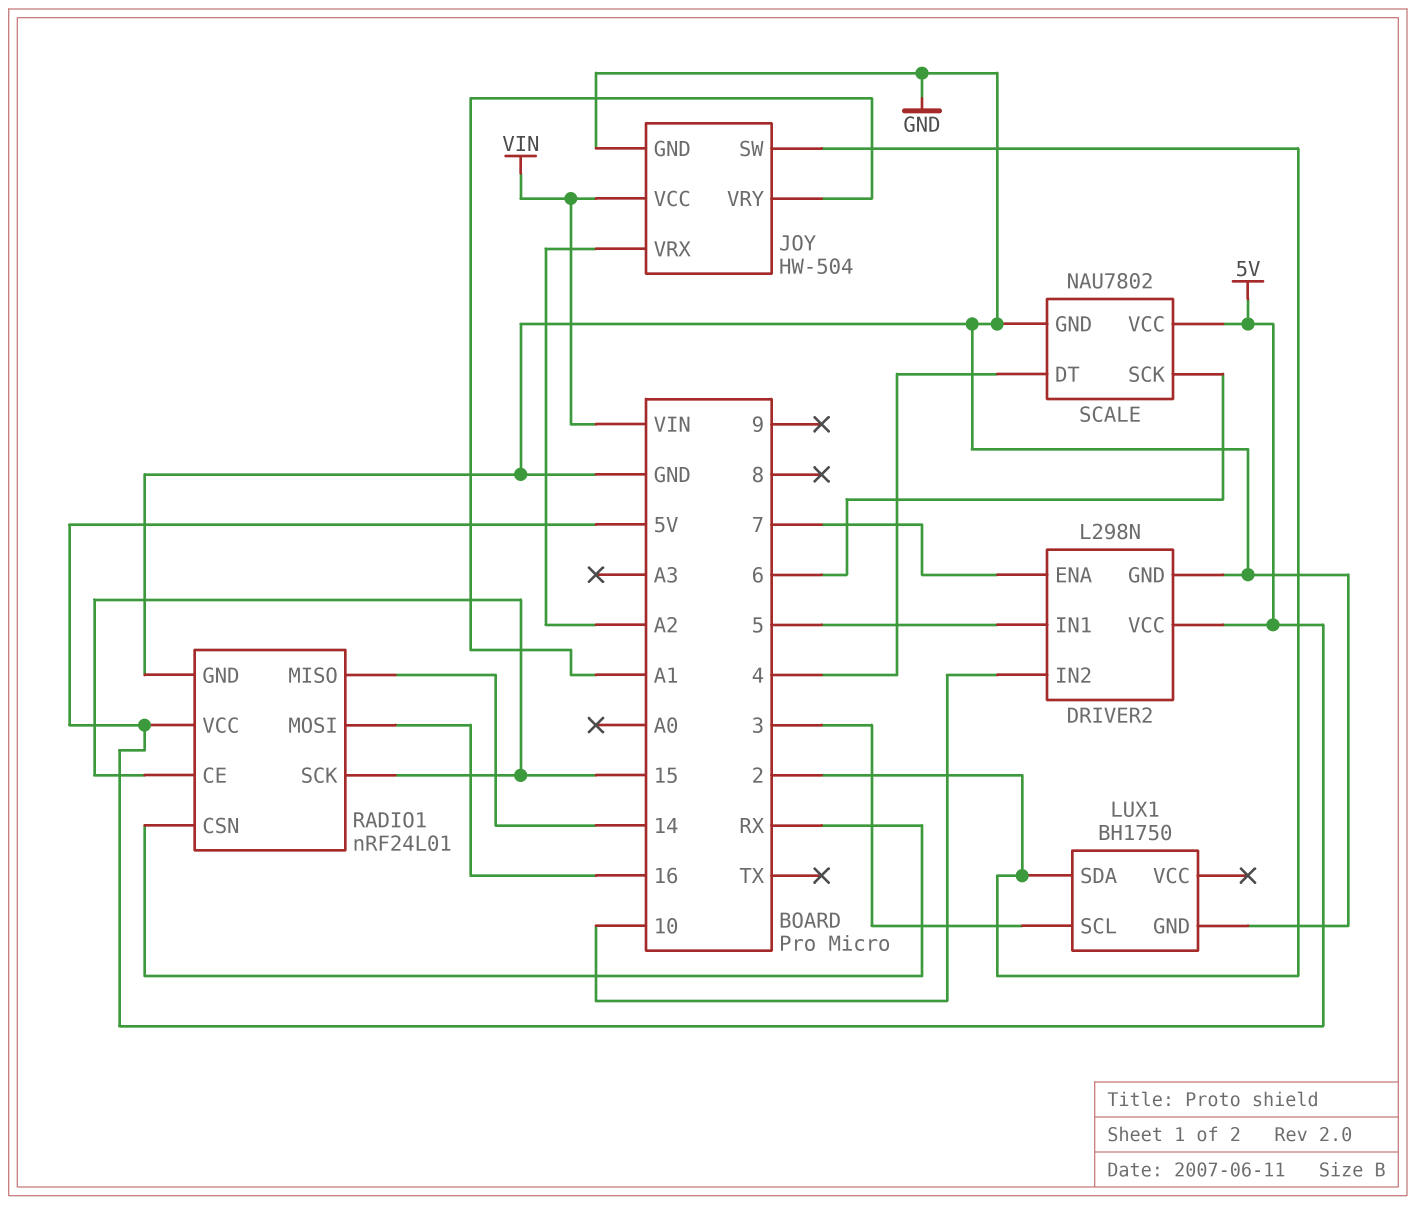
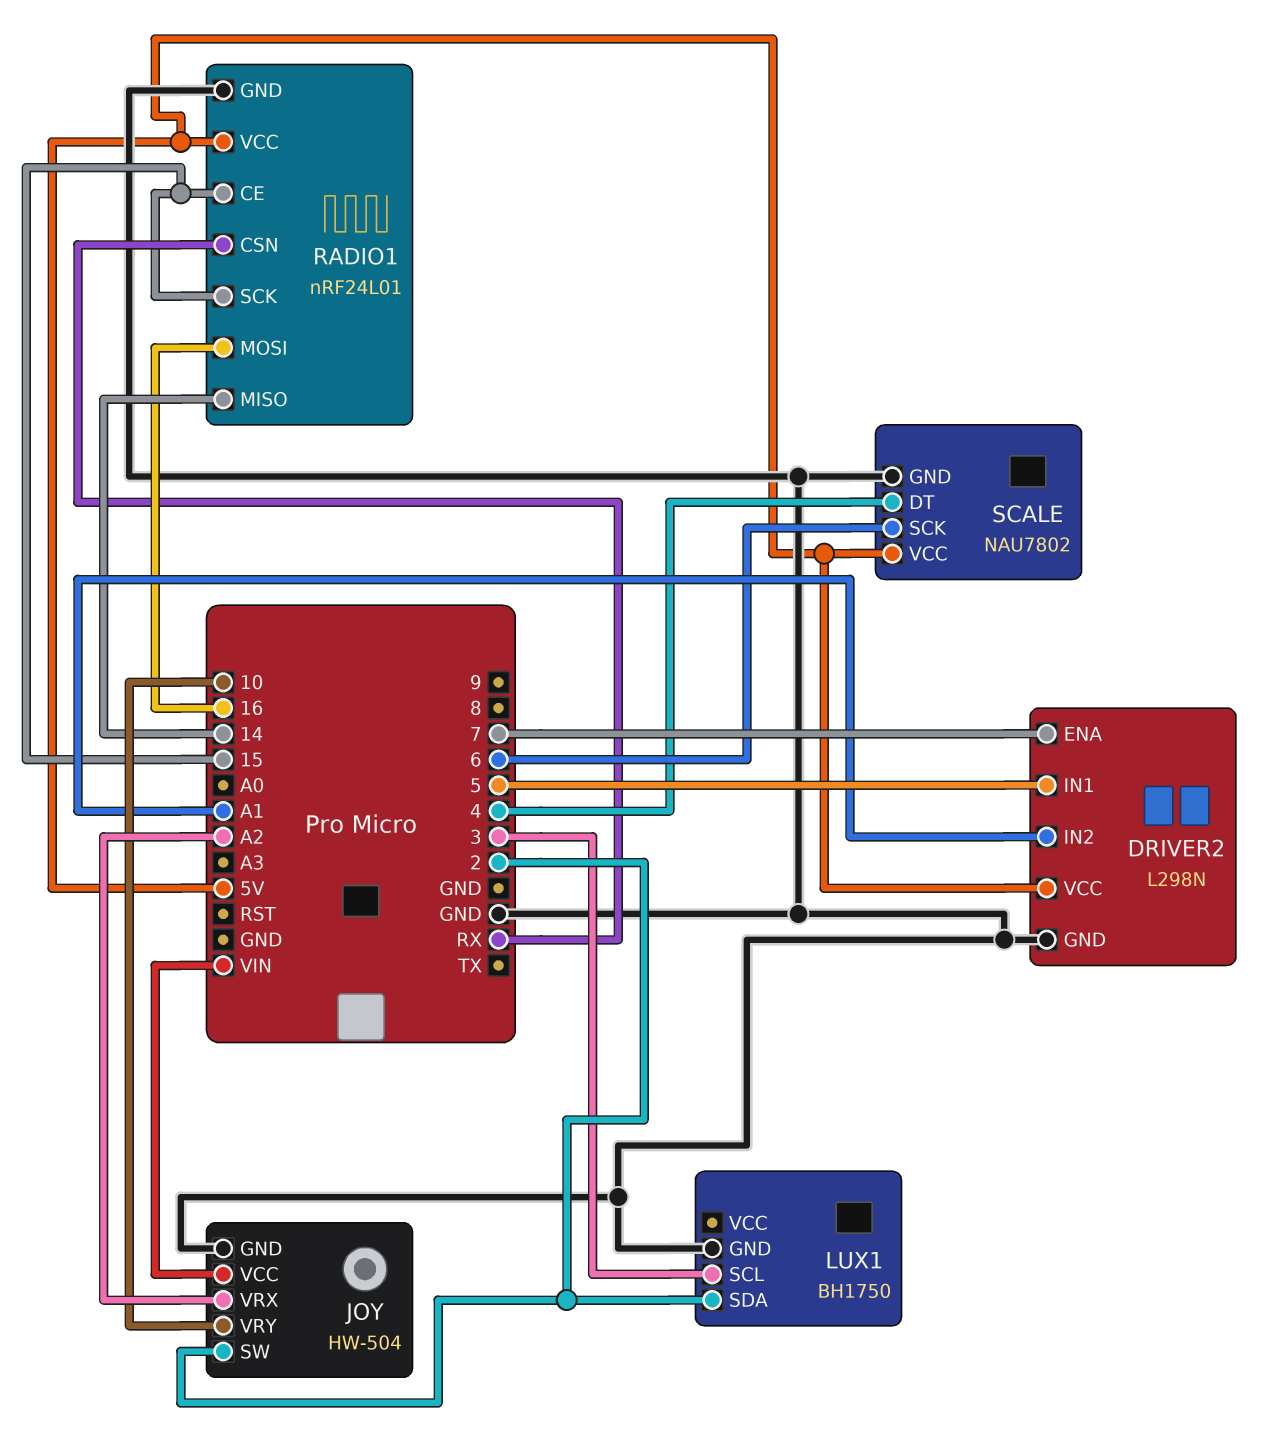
DRIVER2 pin IN2: 10 -> A1
JOY pin VRY: A1 -> 10

